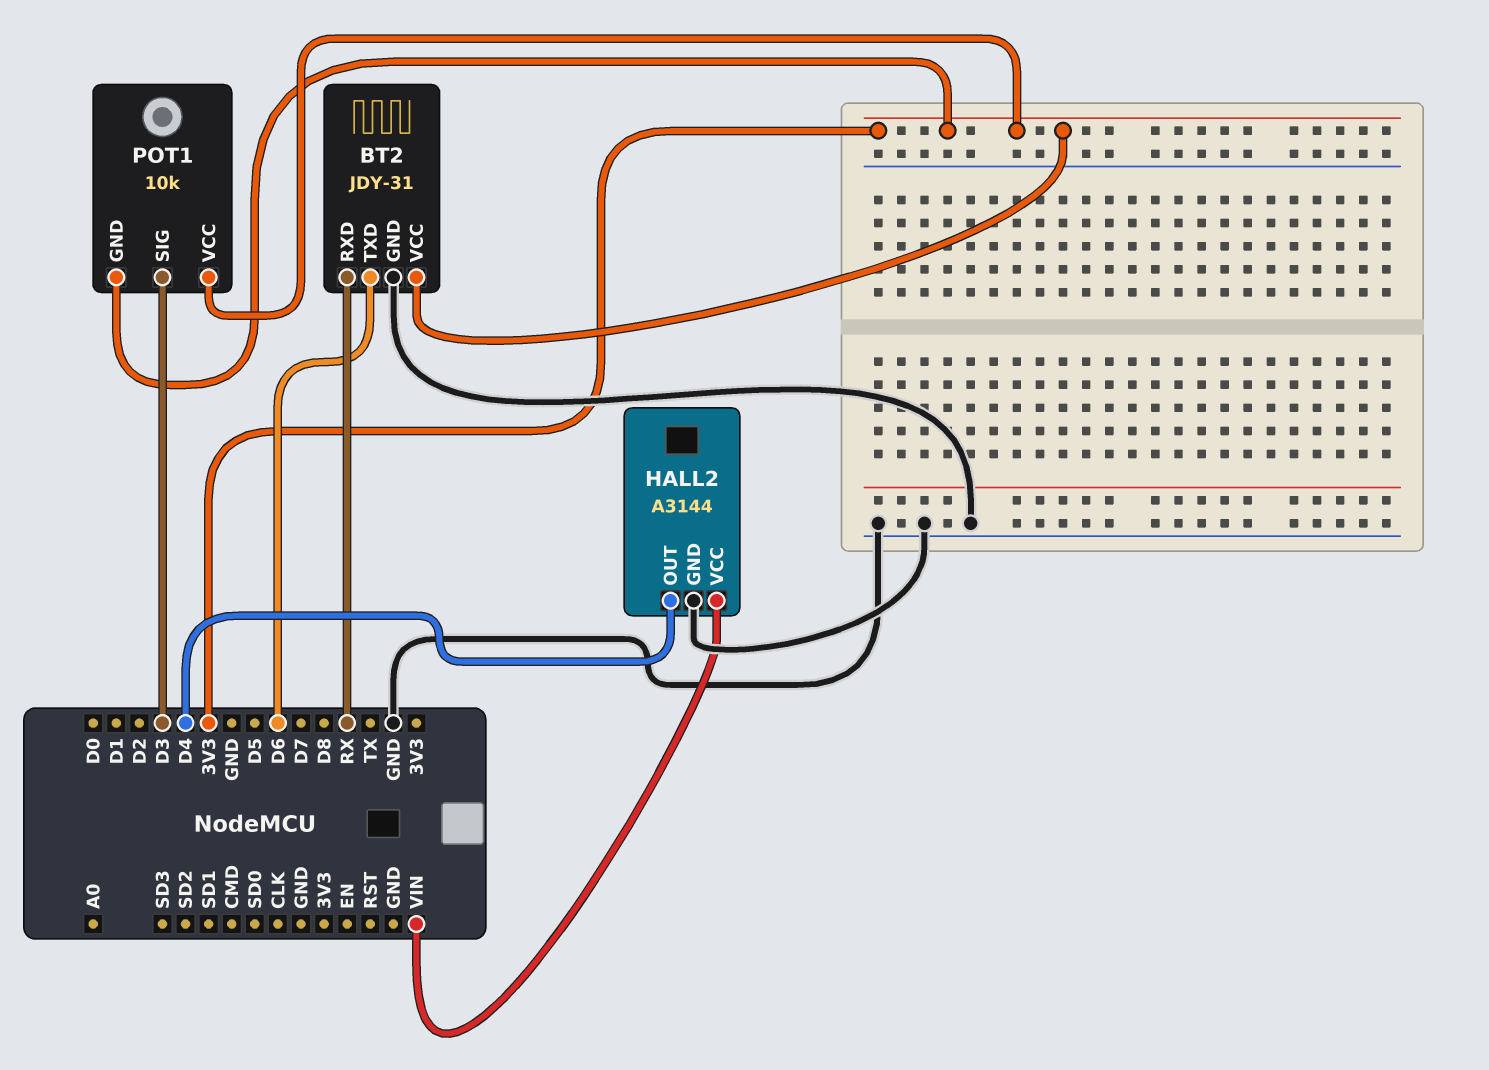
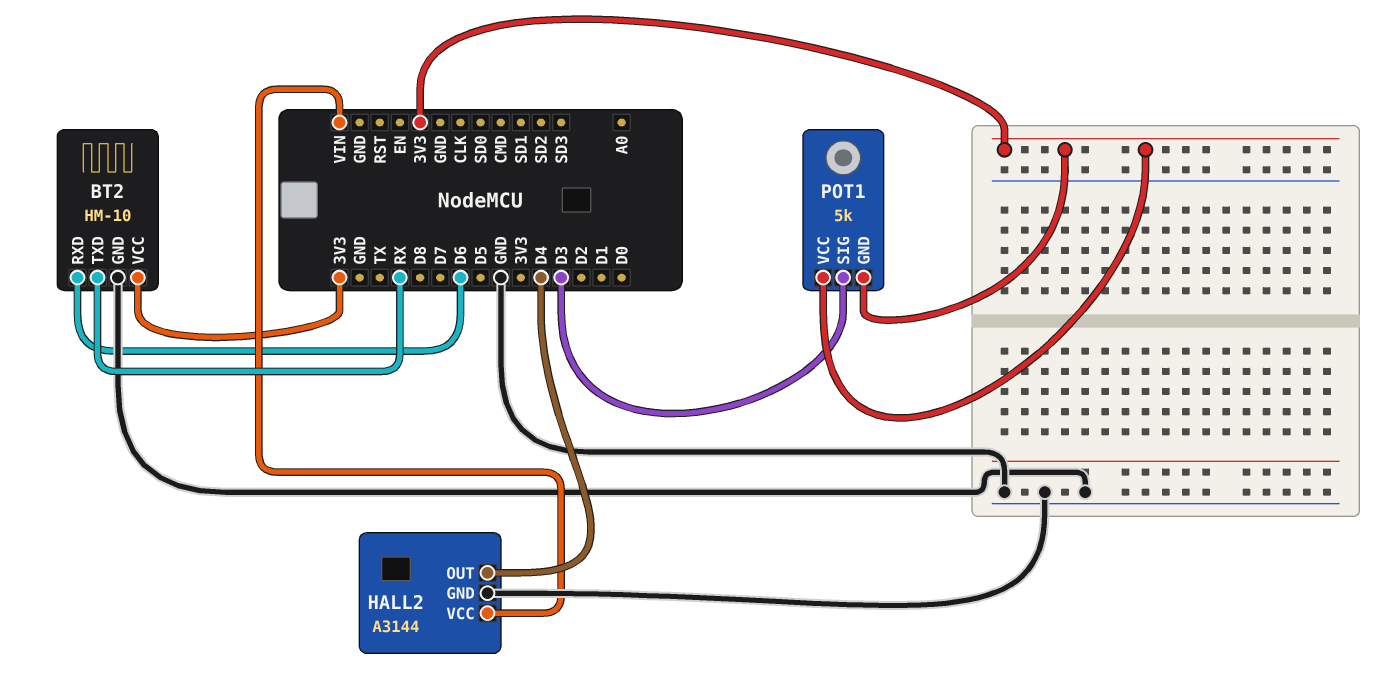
BT2: JDY-31 -> HM-10
BT2 pin RXD: RX -> D6
BT2 pin TXD: D6 -> RX
POT1: 10k -> 5k

